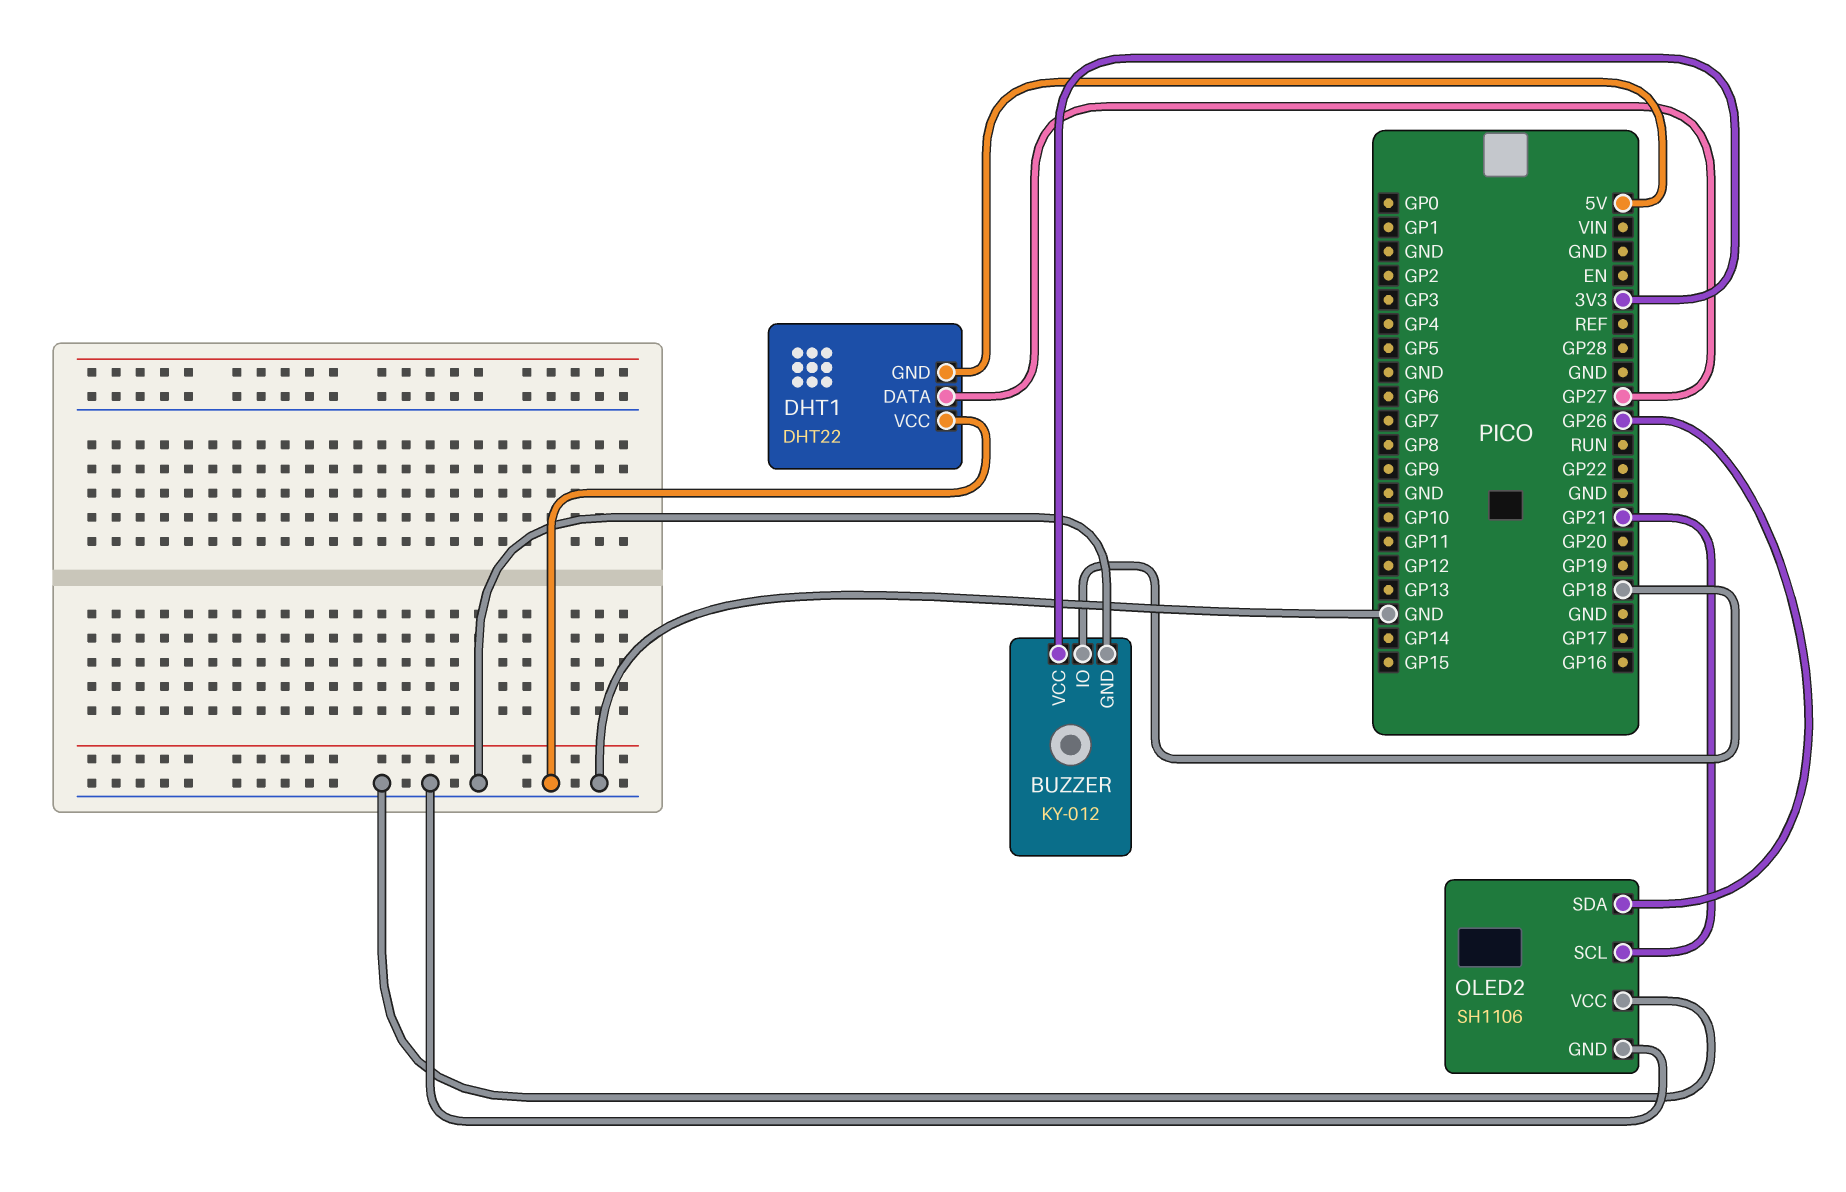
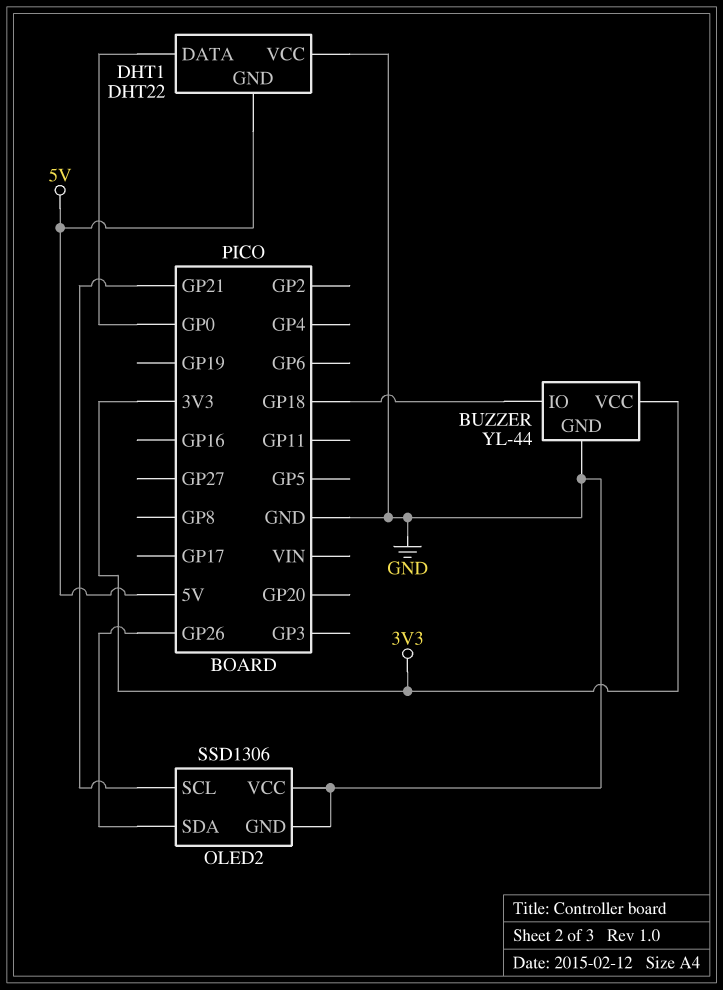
BUZZER: KY-012 -> YL-44
DHT1 pin DATA: GP27 -> GP0
OLED2: SH1106 -> SSD1306

